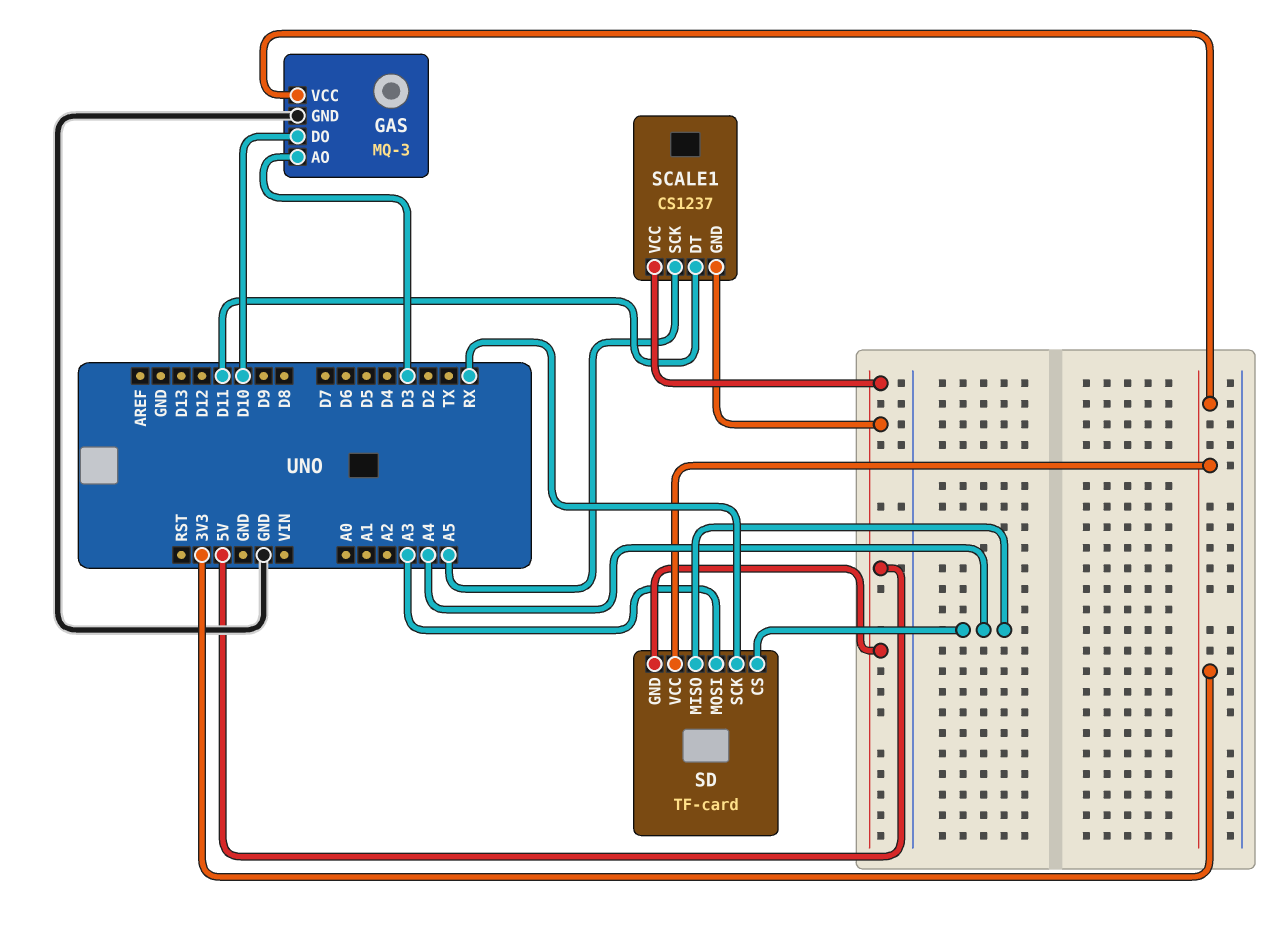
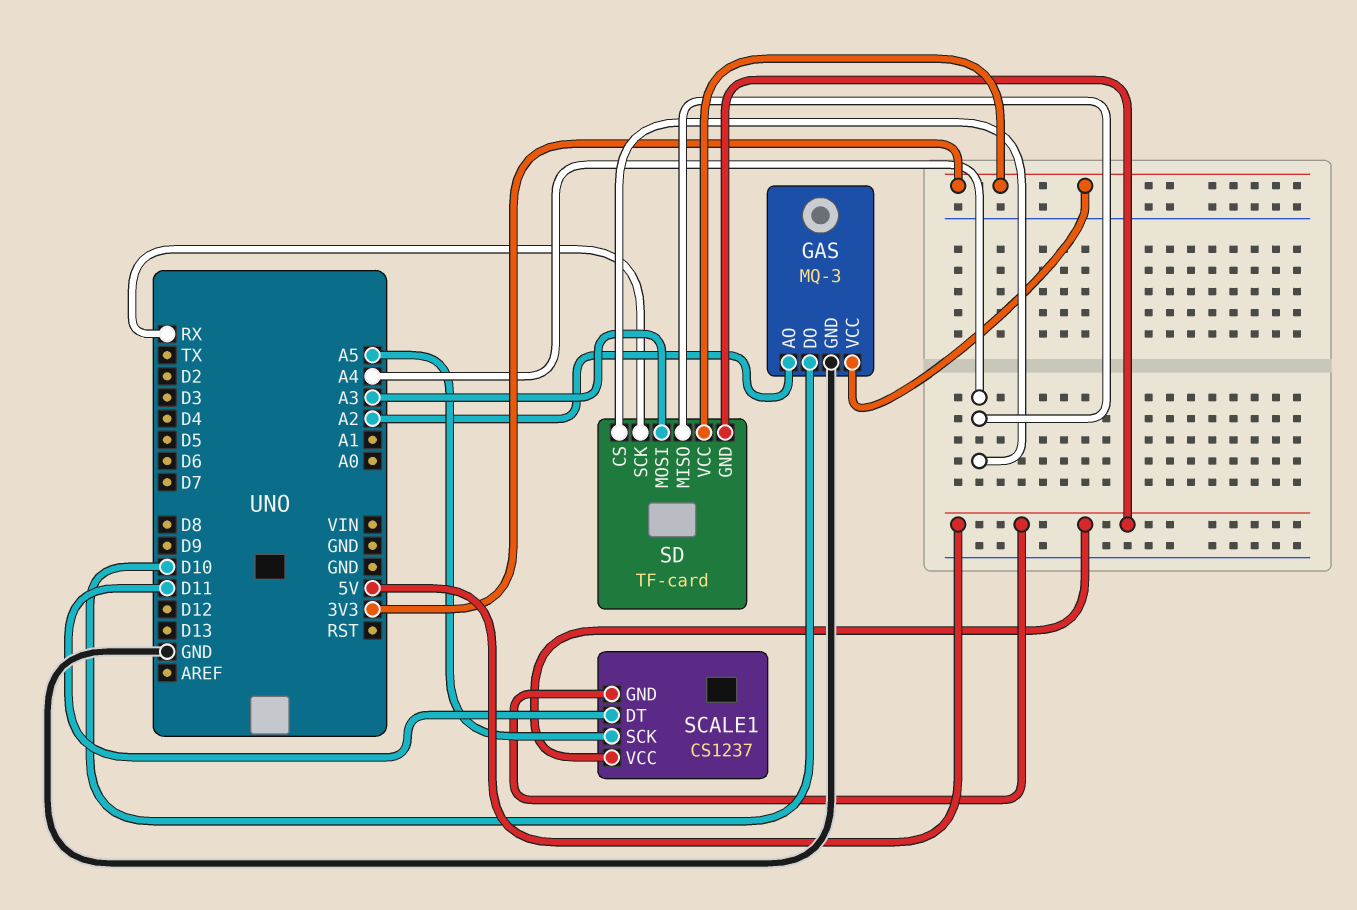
GAS pin AO: D3 -> A2

